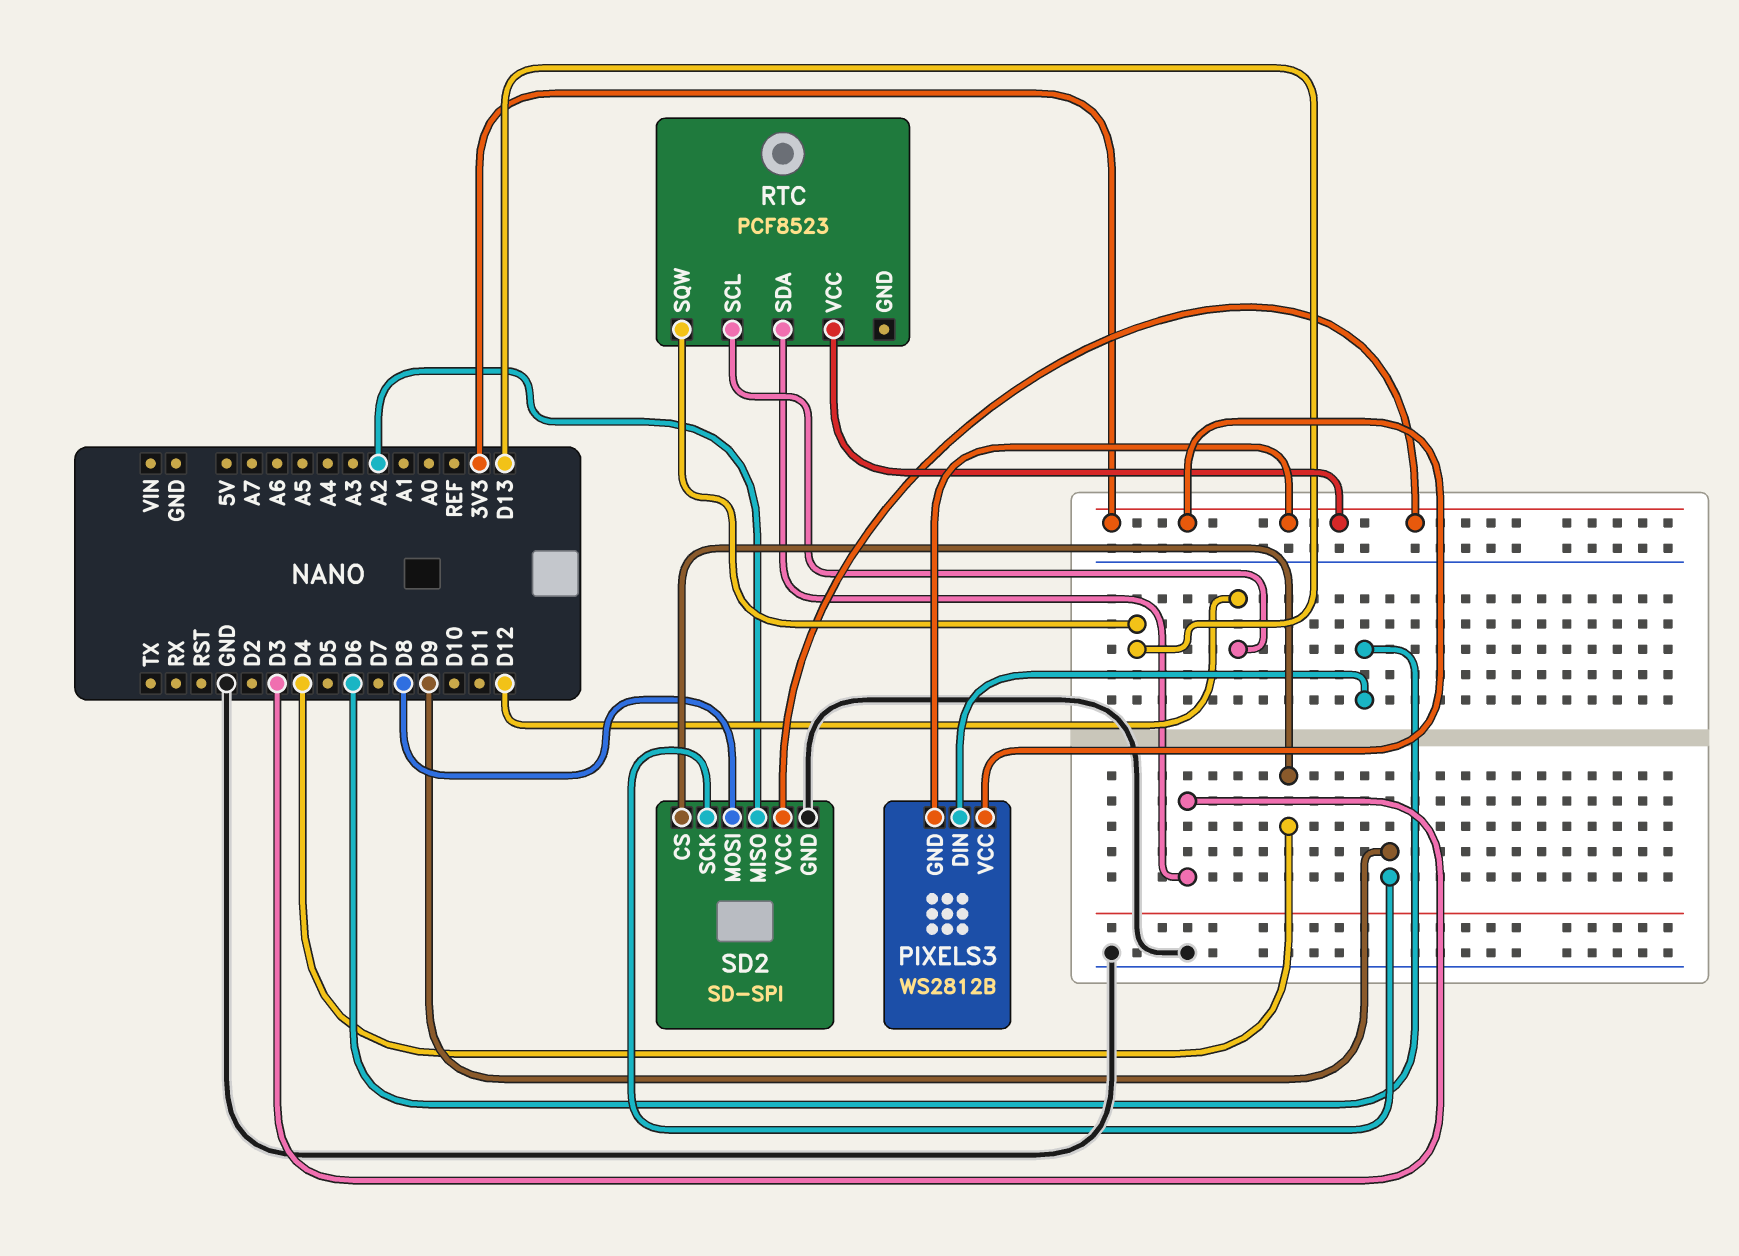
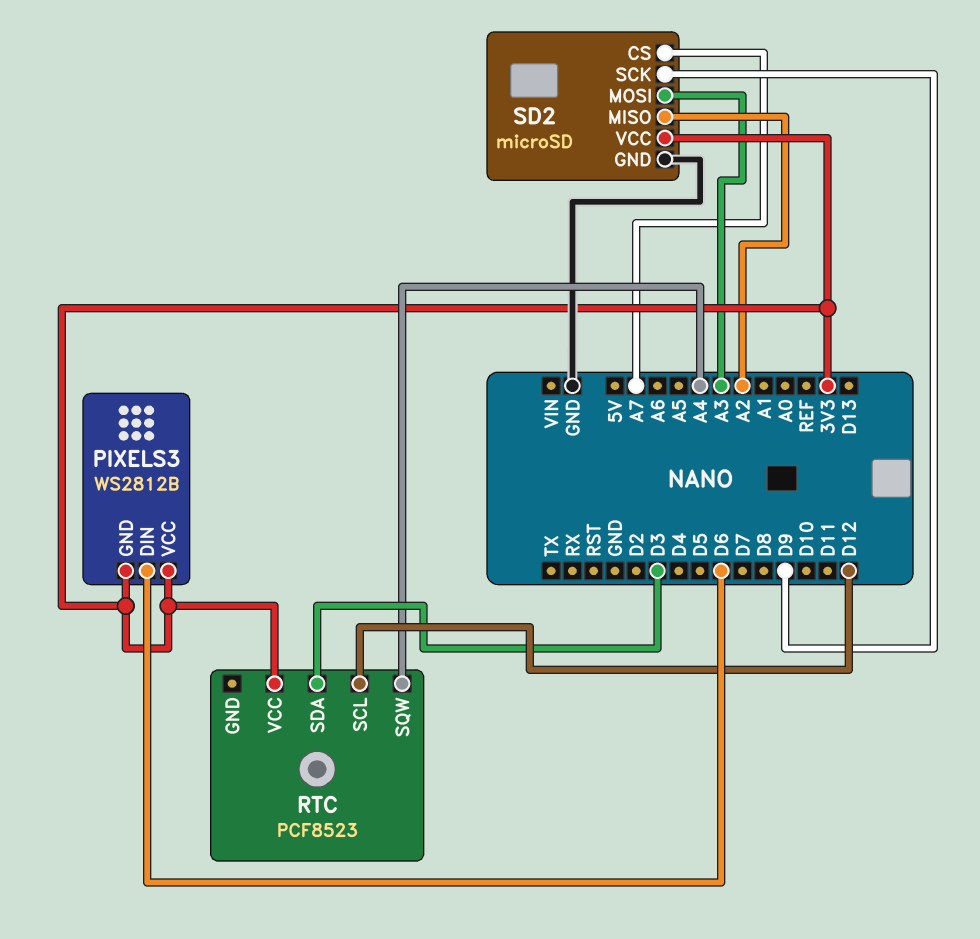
RTC pin SQW: D13 -> A4
SD2: SD-SPI -> microSD
SD2 pin CS: D4 -> A7
SD2 pin MOSI: D8 -> A3

